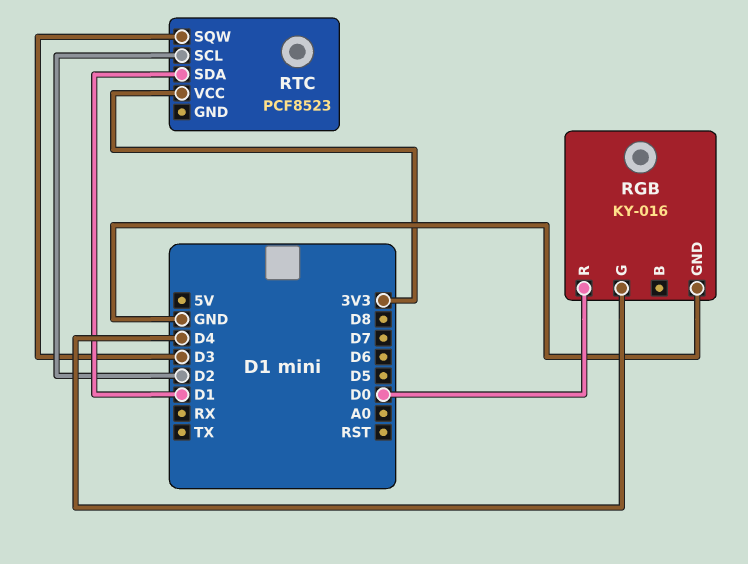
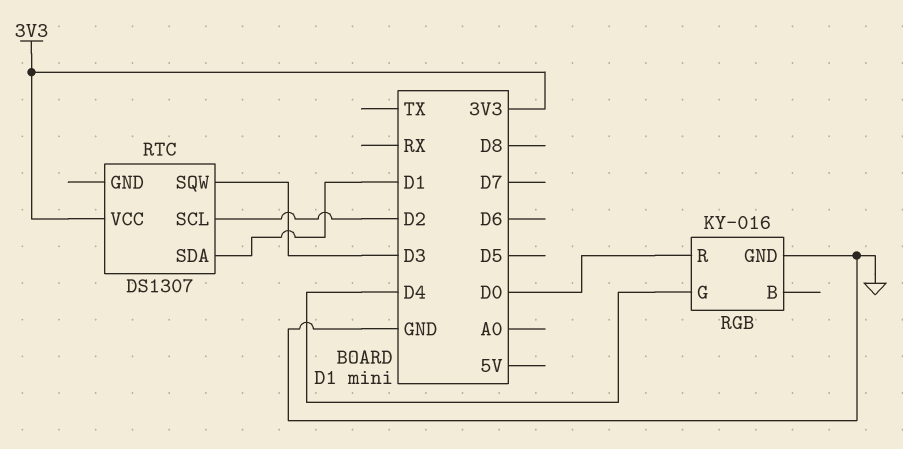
RTC: PCF8523 -> DS1307

